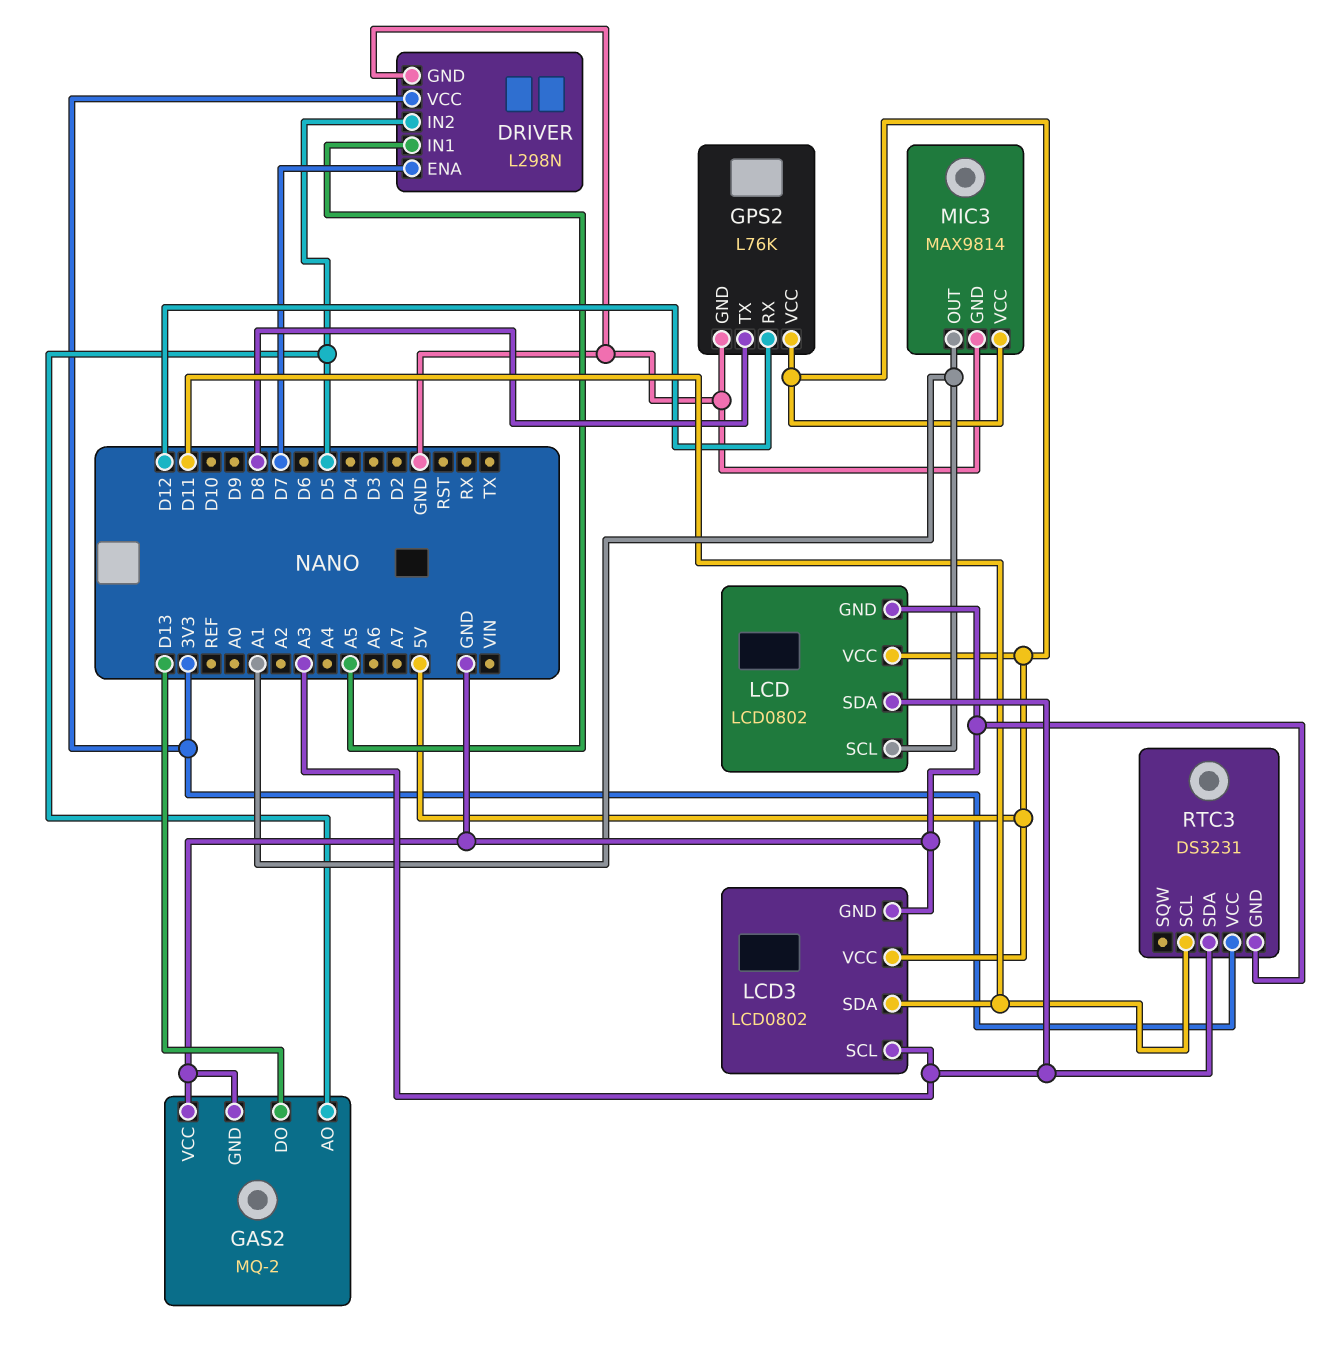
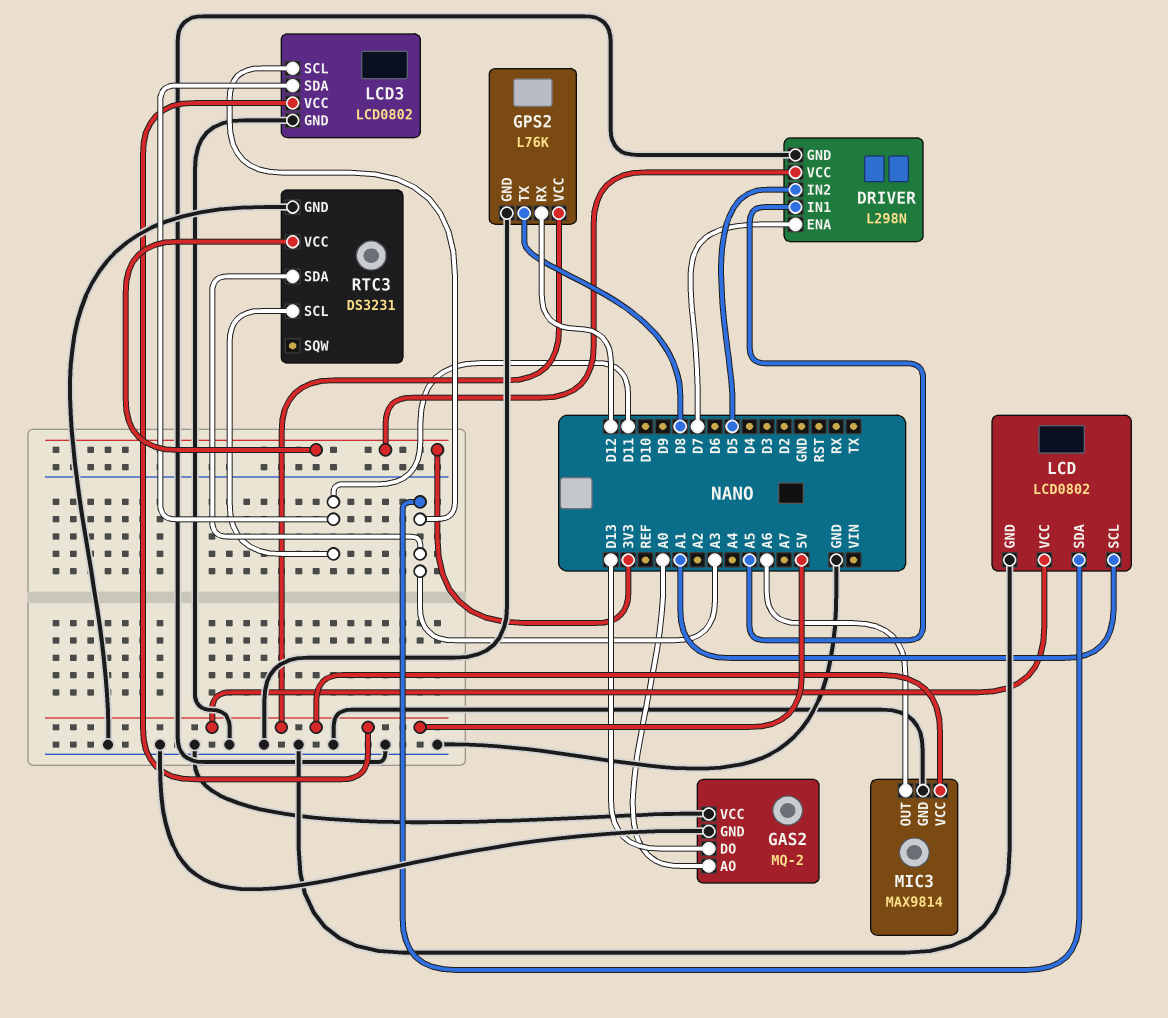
GAS2 pin AO: D5 -> A0
MIC3 pin OUT: A1 -> A6

